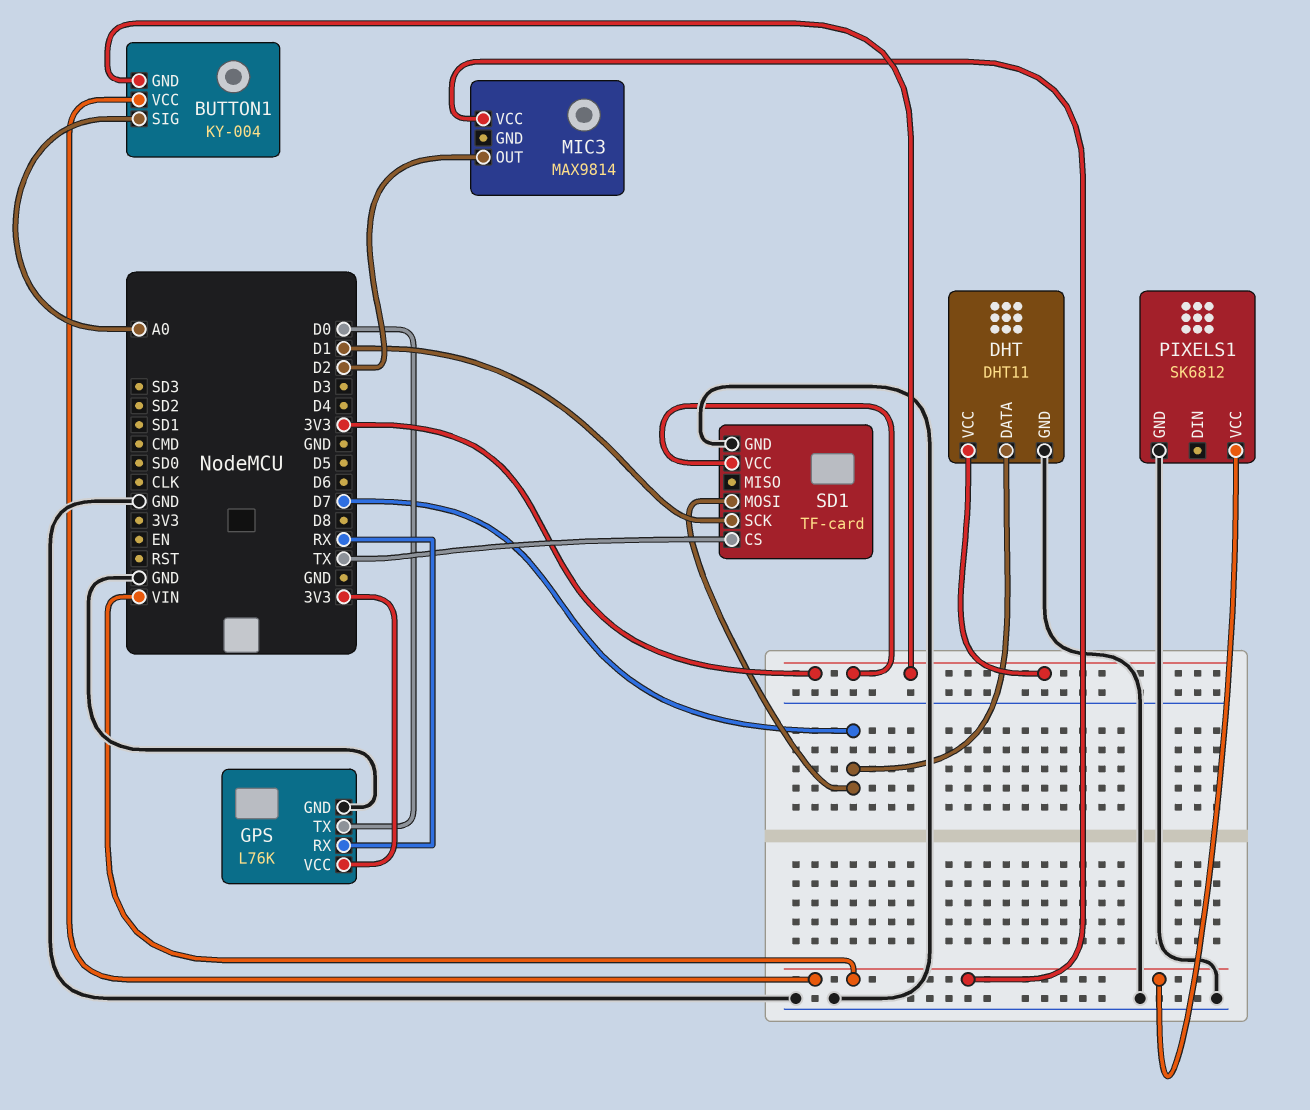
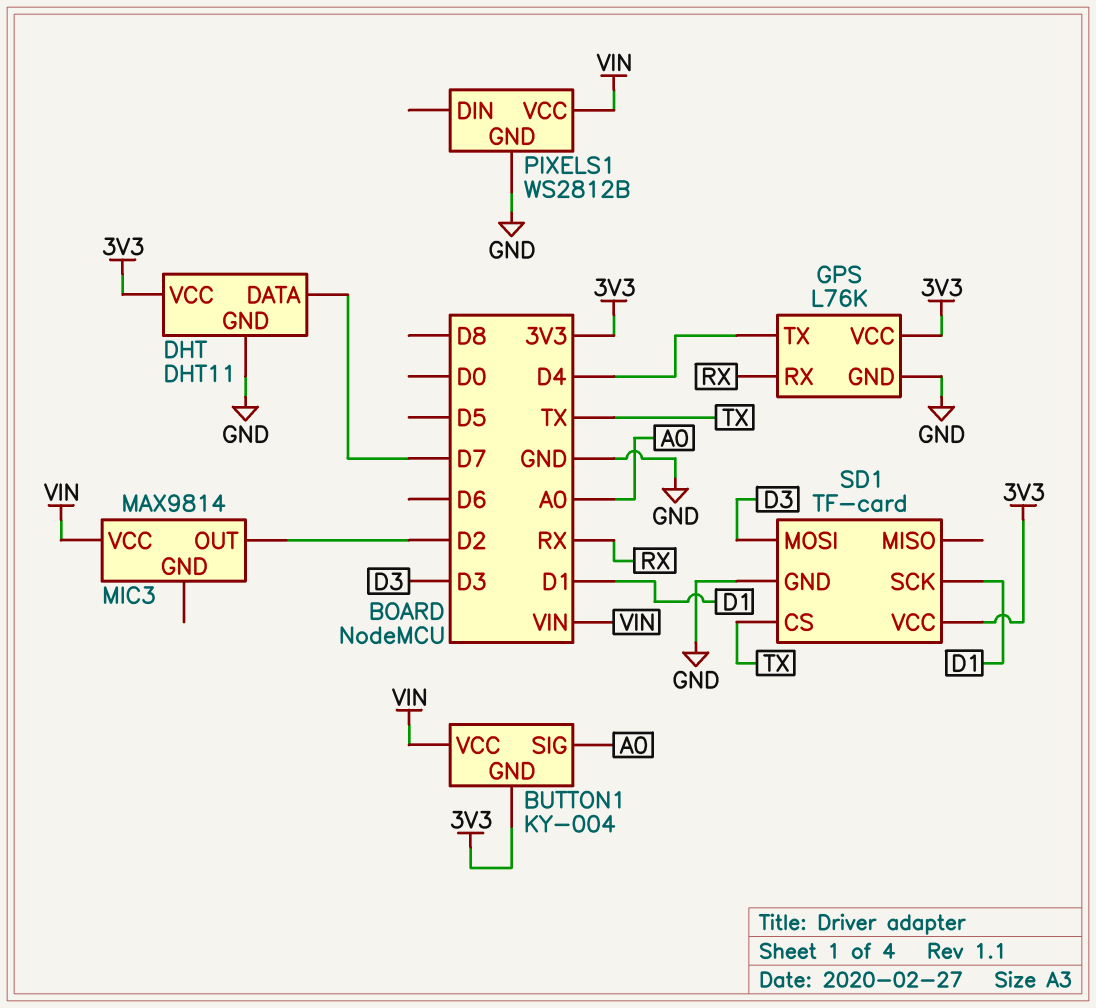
GPS pin TX: D0 -> D4
PIXELS1: SK6812 -> WS2812B
SD1 pin MOSI: D7 -> D3

